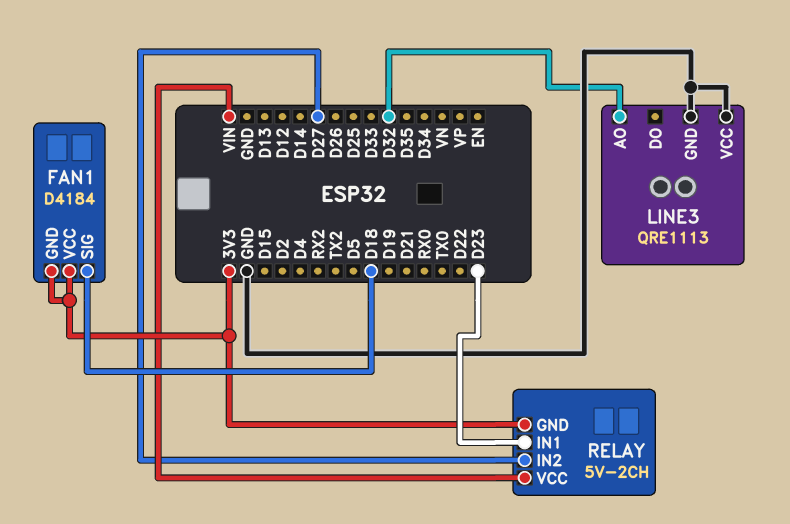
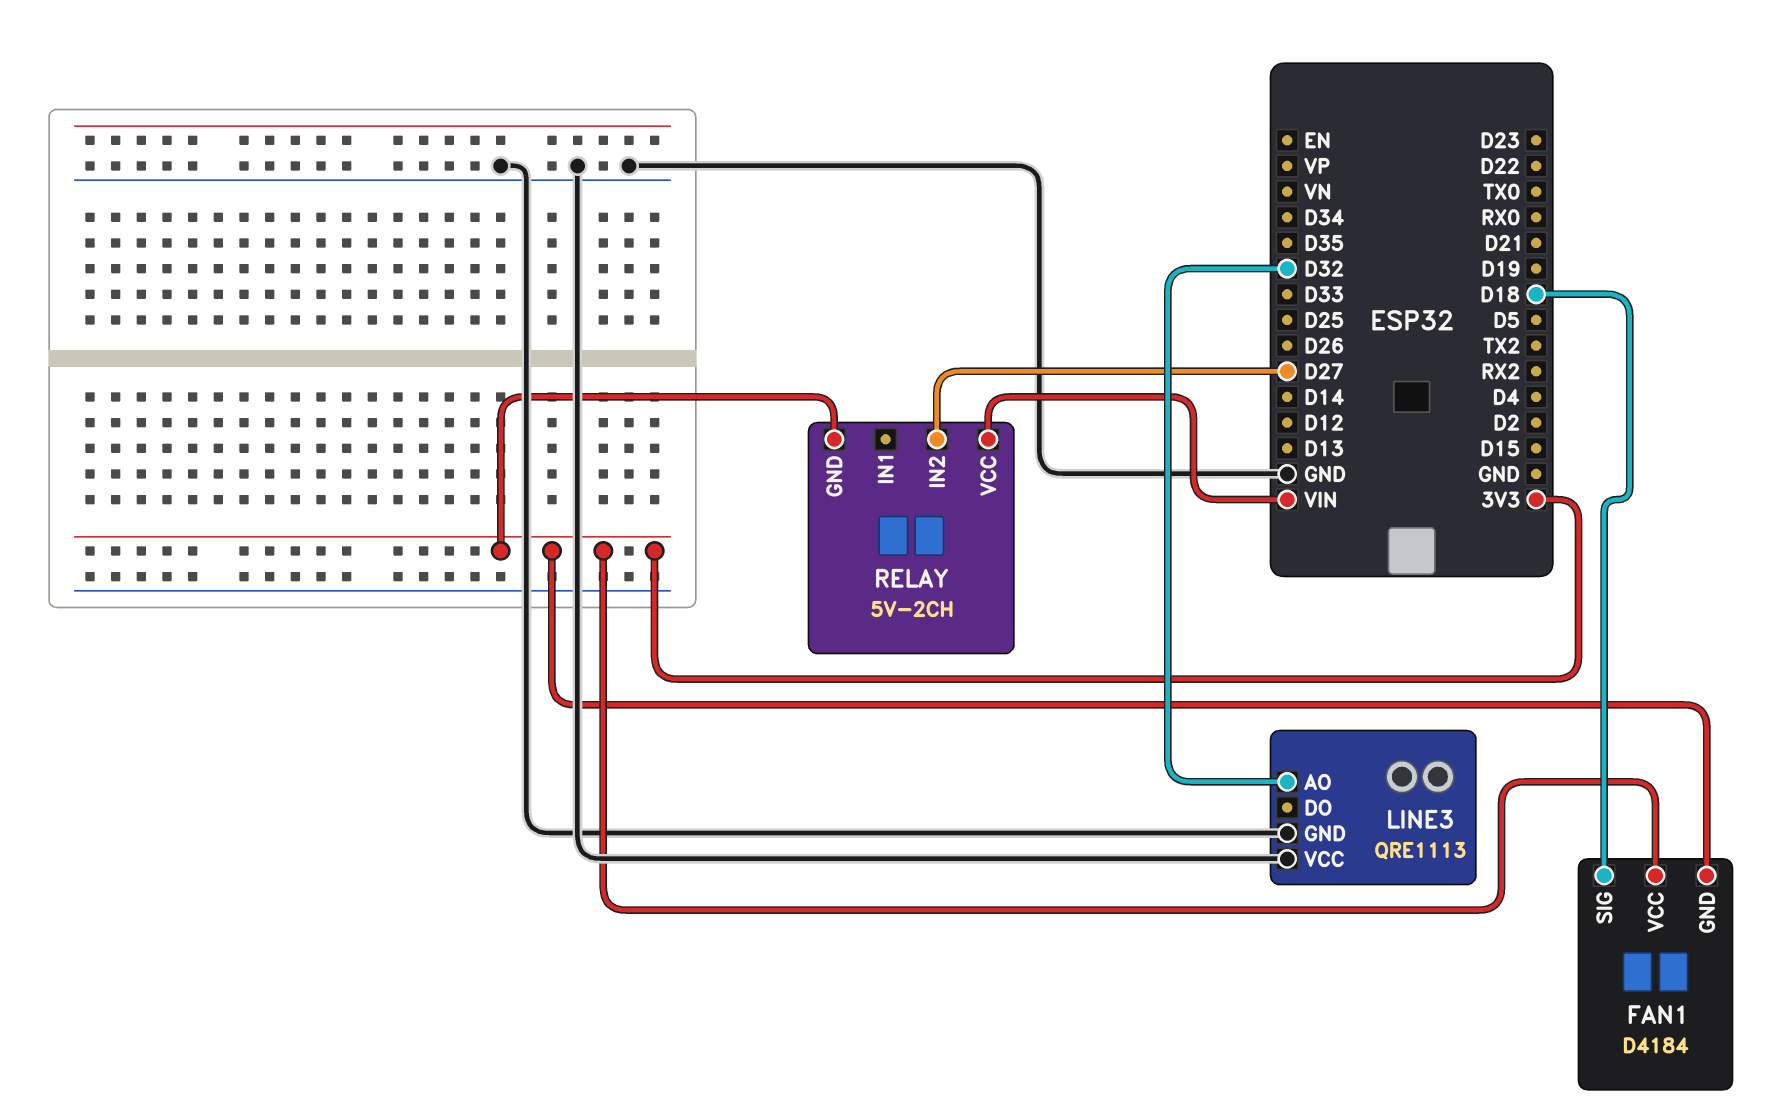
RELAY pin IN1: D23 -> none

